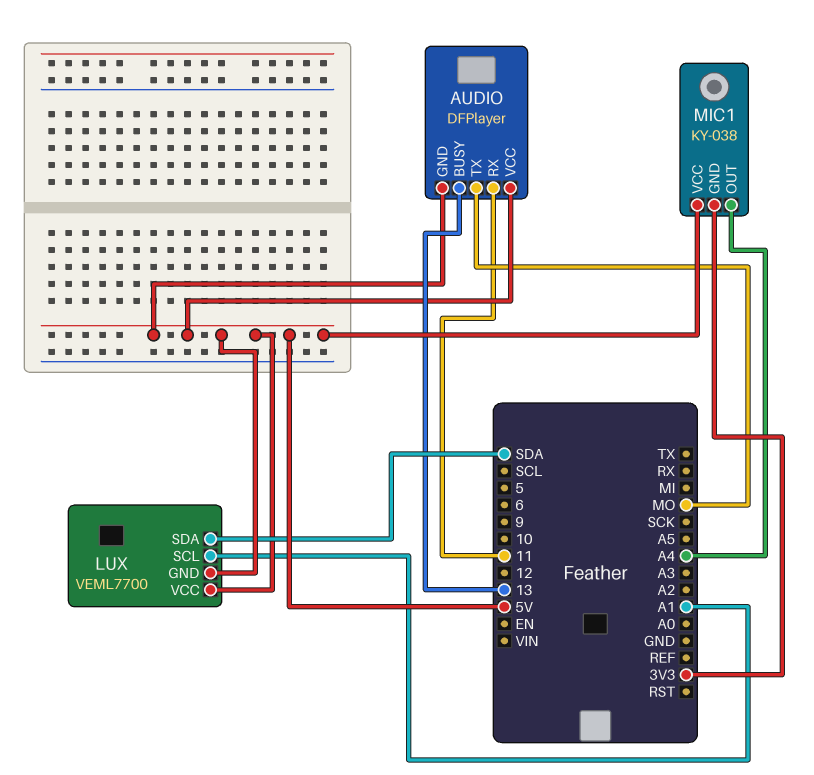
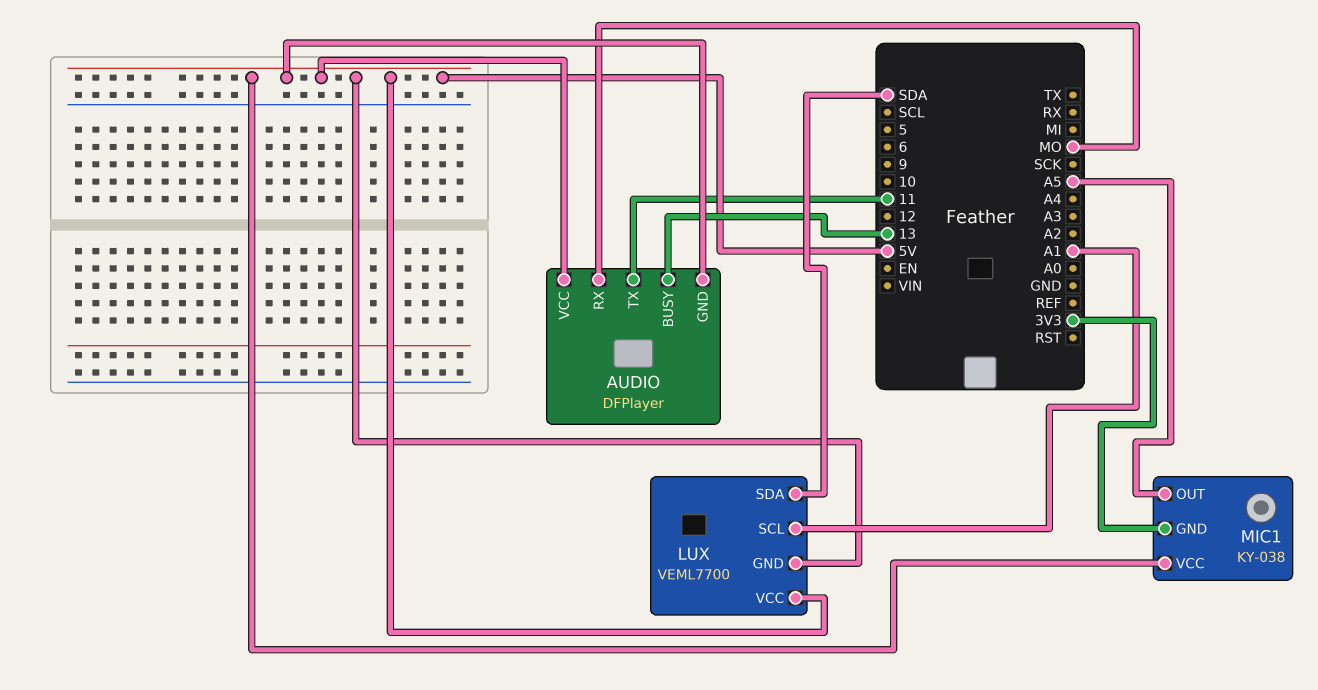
AUDIO pin RX: 11 -> MO
AUDIO pin TX: MO -> 11
MIC1 pin OUT: A4 -> A5

